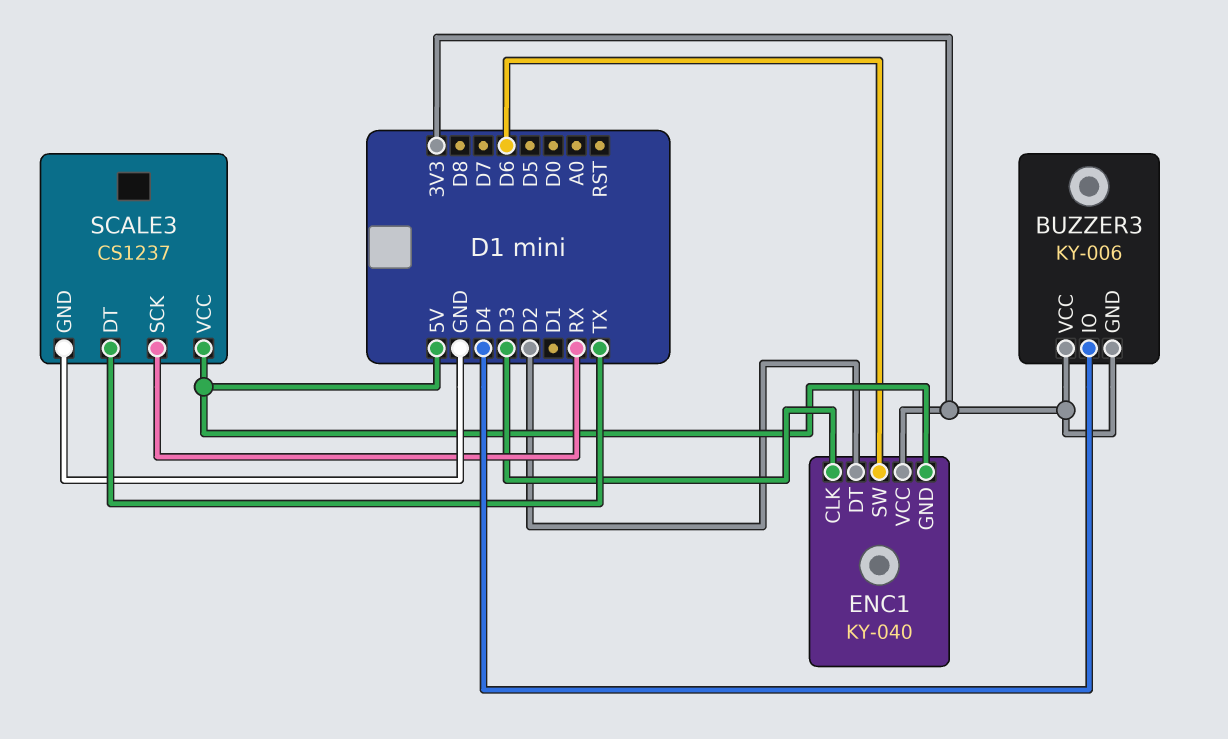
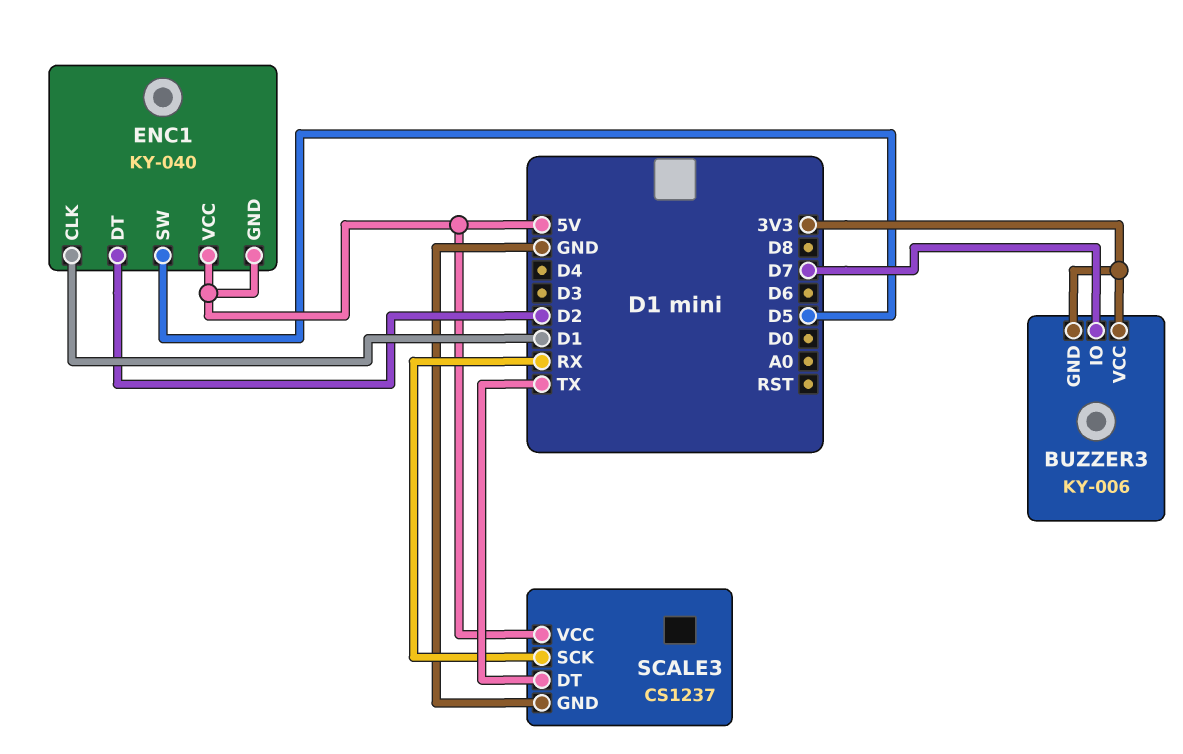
BUZZER3 pin IO: D4 -> D7
ENC1 pin CLK: D3 -> D1
ENC1 pin SW: D6 -> D5
ENC1 pin VCC: 3V3 -> 5V

